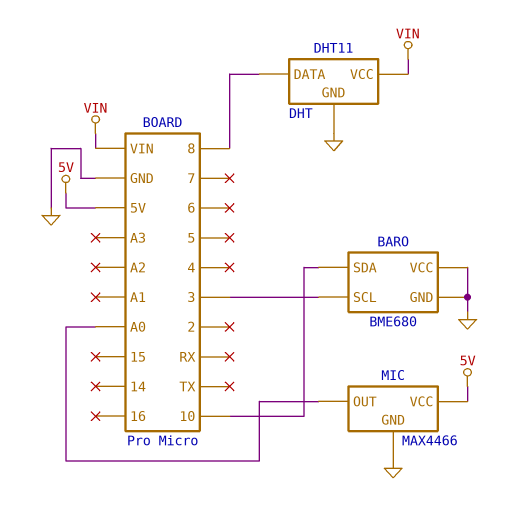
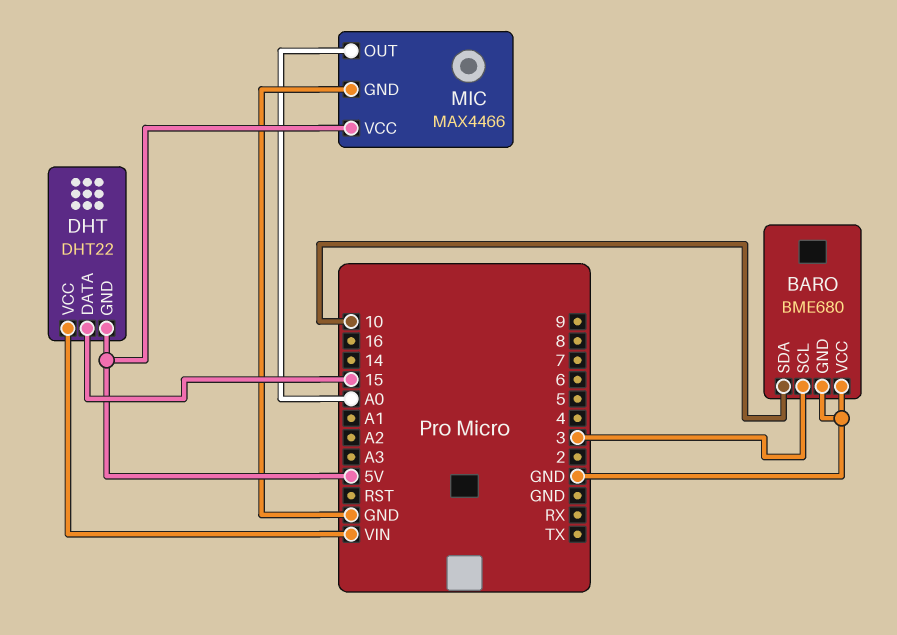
DHT: DHT11 -> DHT22
DHT pin DATA: 8 -> 15
DHT pin GND: GND -> 5V

